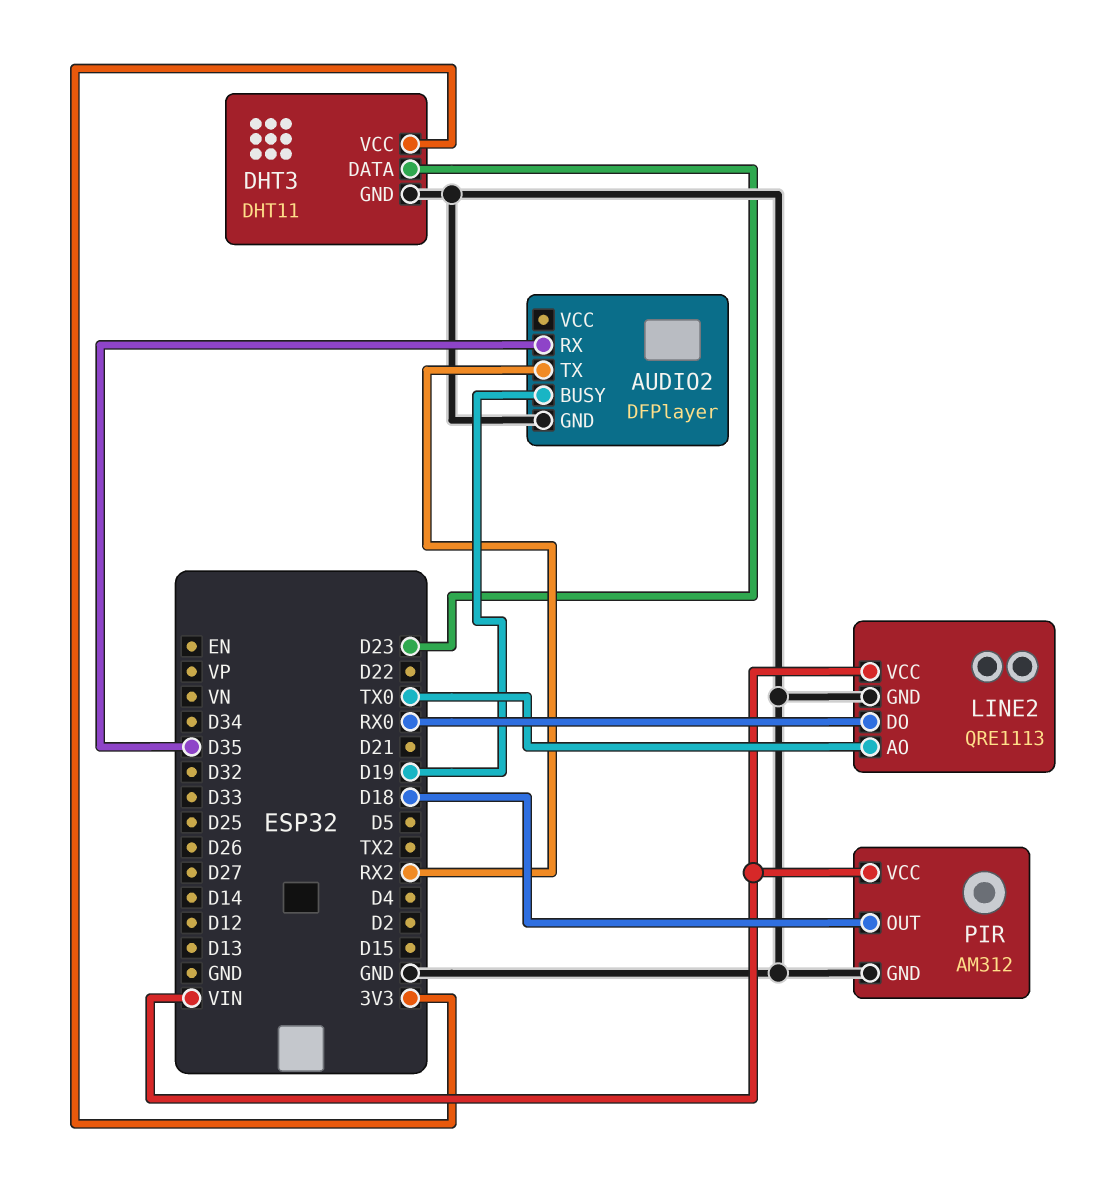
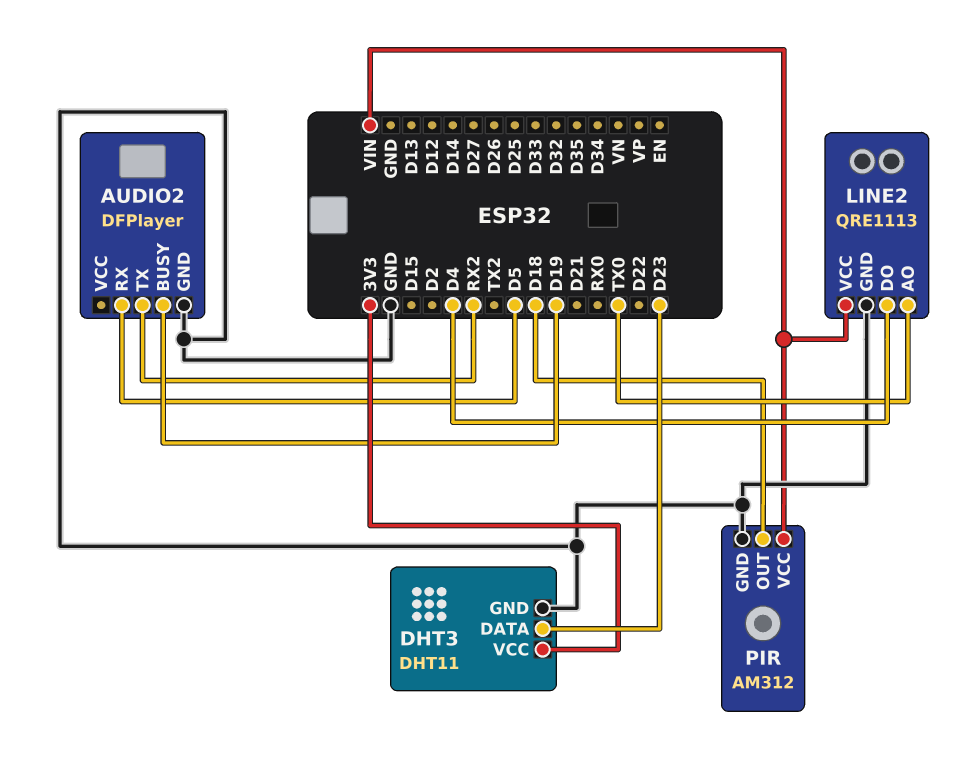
AUDIO2 pin RX: D35 -> D5
LINE2 pin DO: RX0 -> D4

